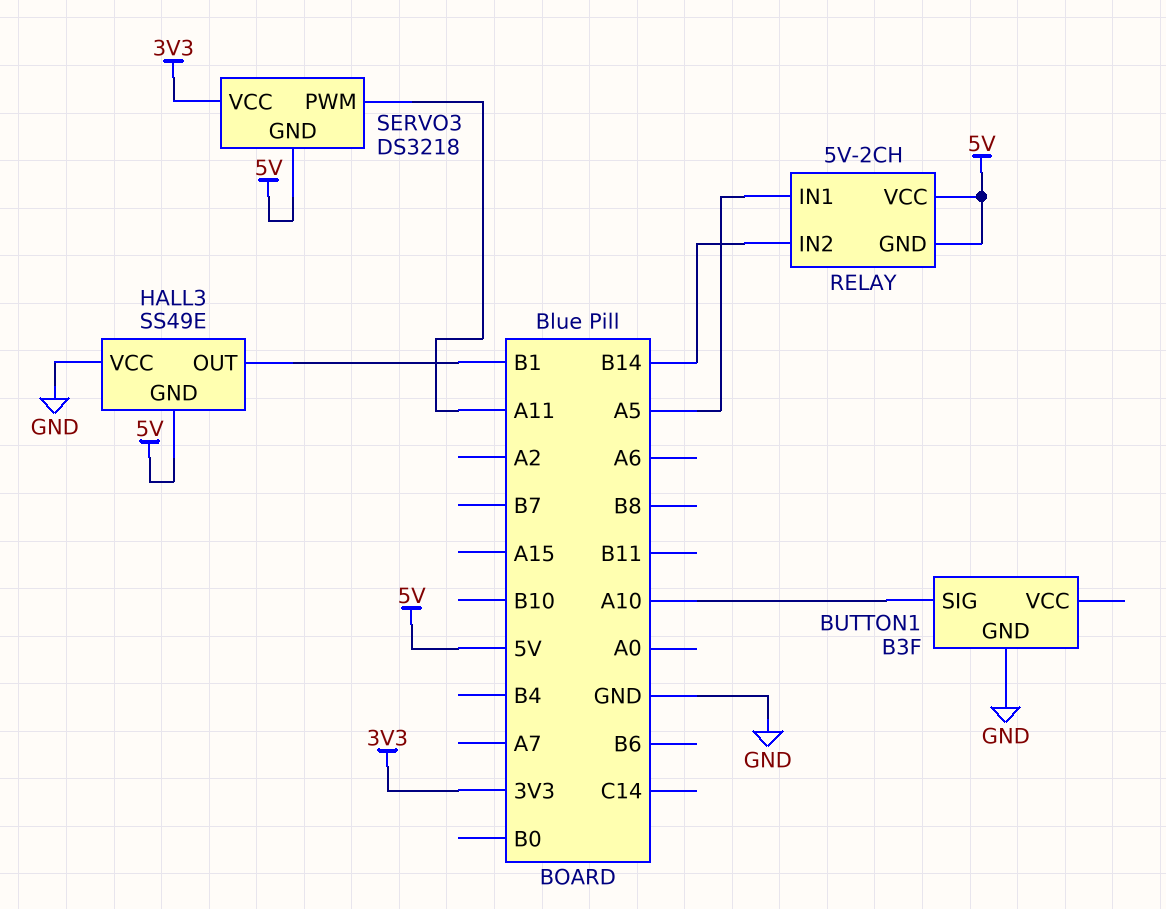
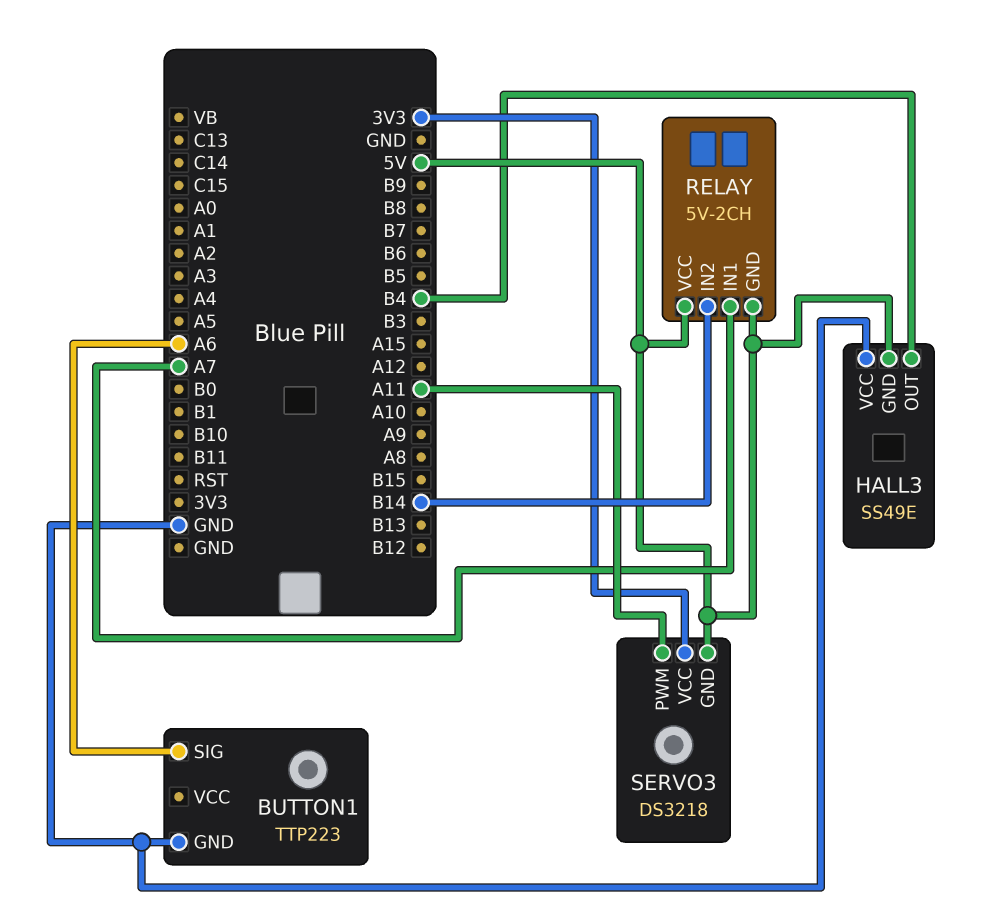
BUTTON1: B3F -> TTP223
BUTTON1 pin SIG: A10 -> A6
HALL3 pin OUT: B1 -> B4
RELAY pin IN1: A5 -> A7

